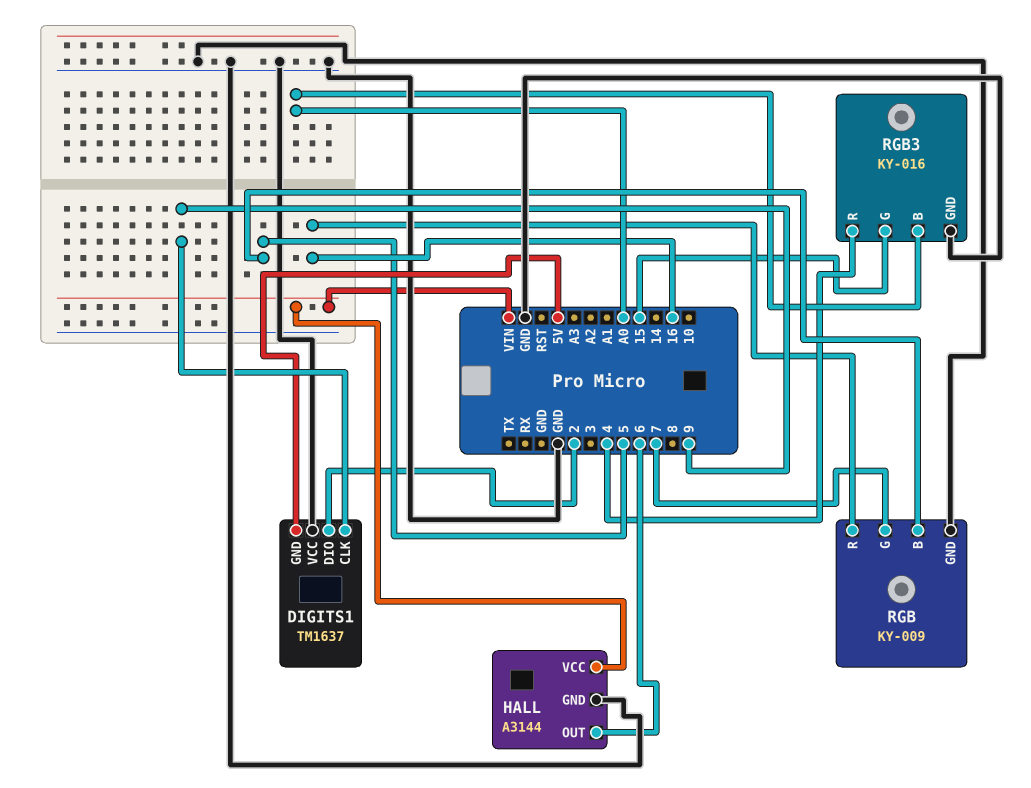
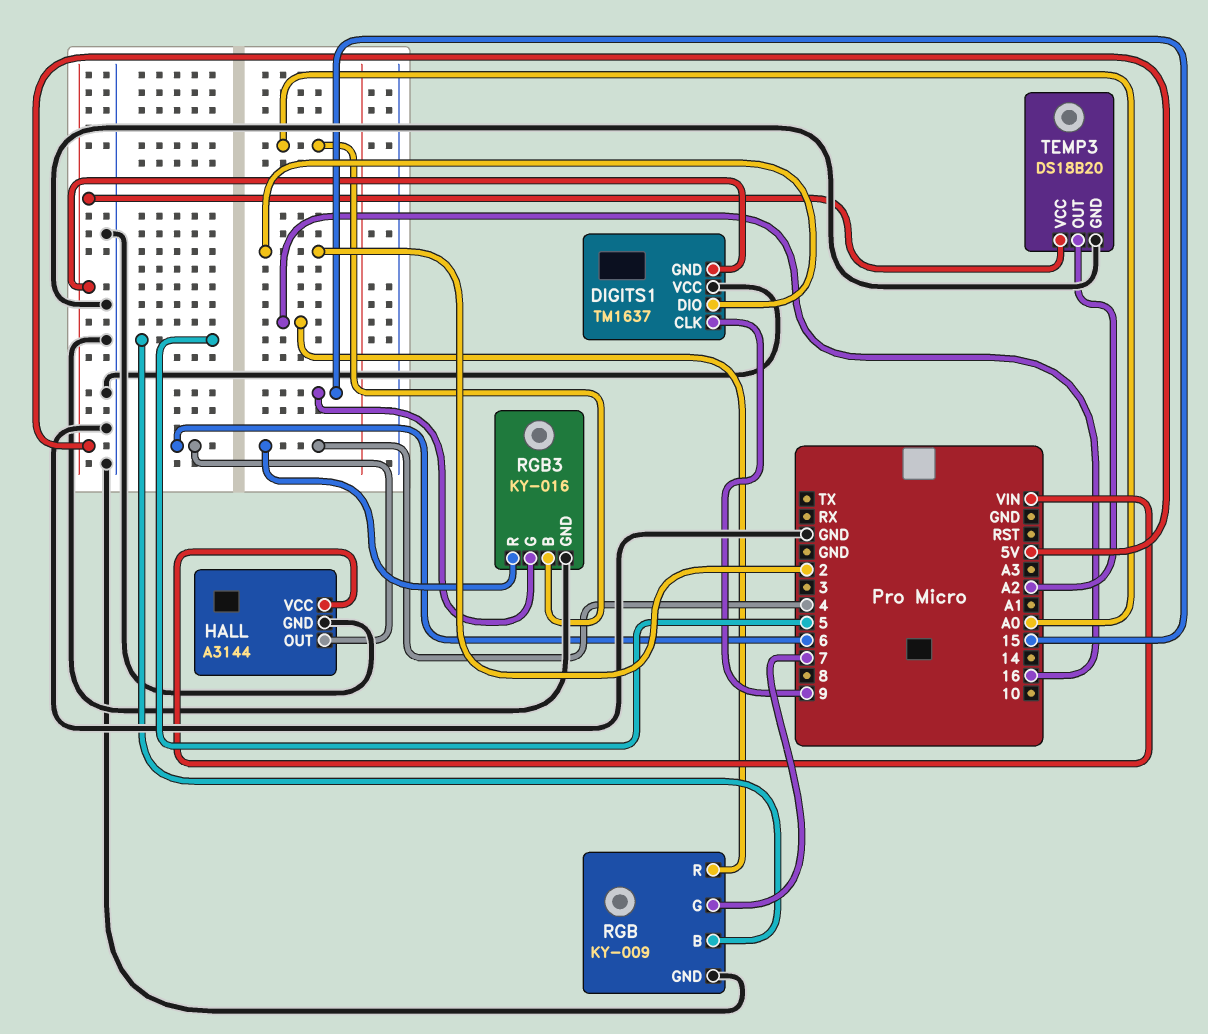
TEMP3: none -> DS18B20
TEMP3 pin GND: none -> GND
TEMP3 pin OUT: none -> A2
TEMP3 pin VCC: none -> 5V

